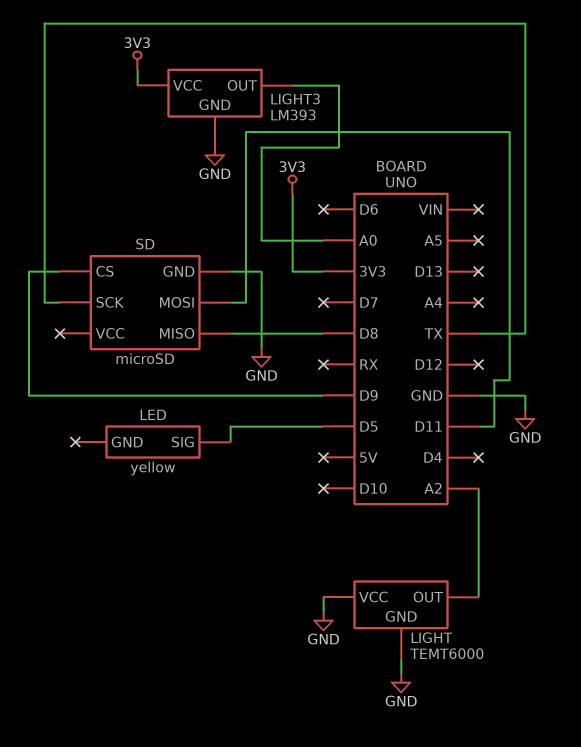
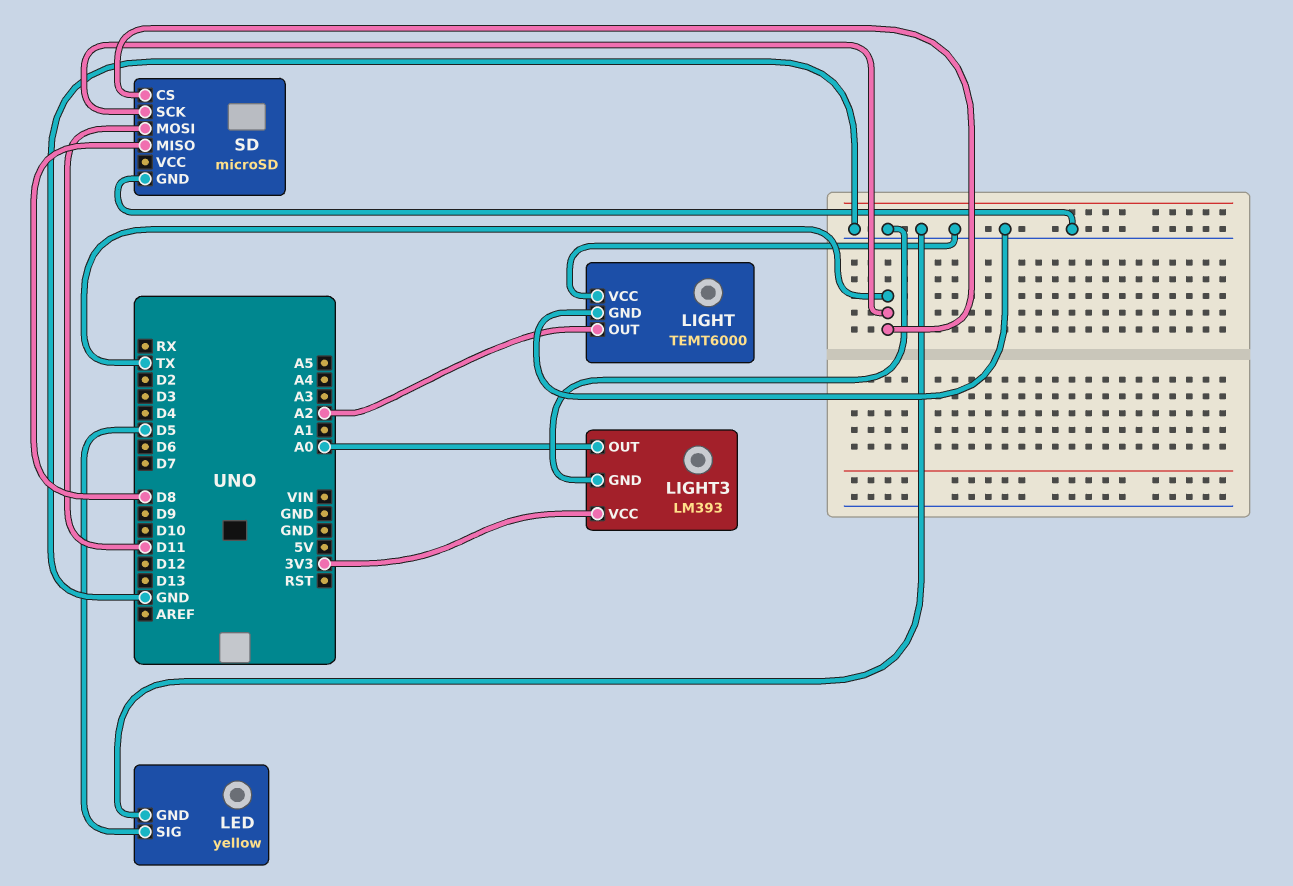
LED pin GND: none -> GND
SD pin CS: D9 -> TX

